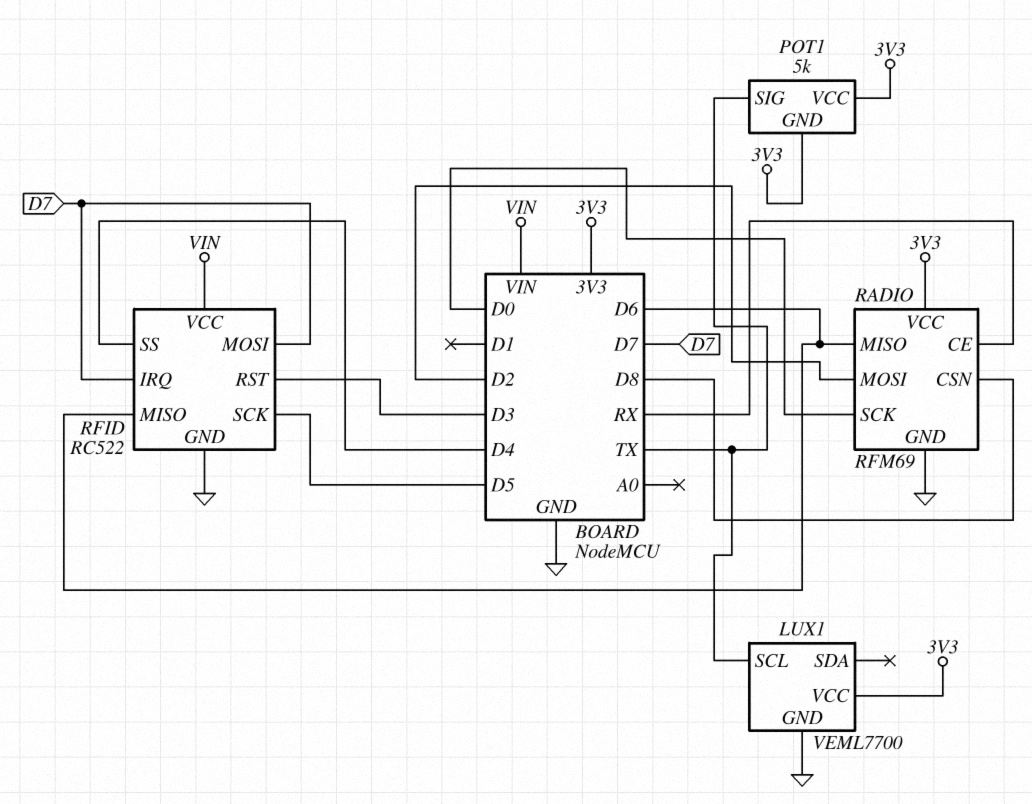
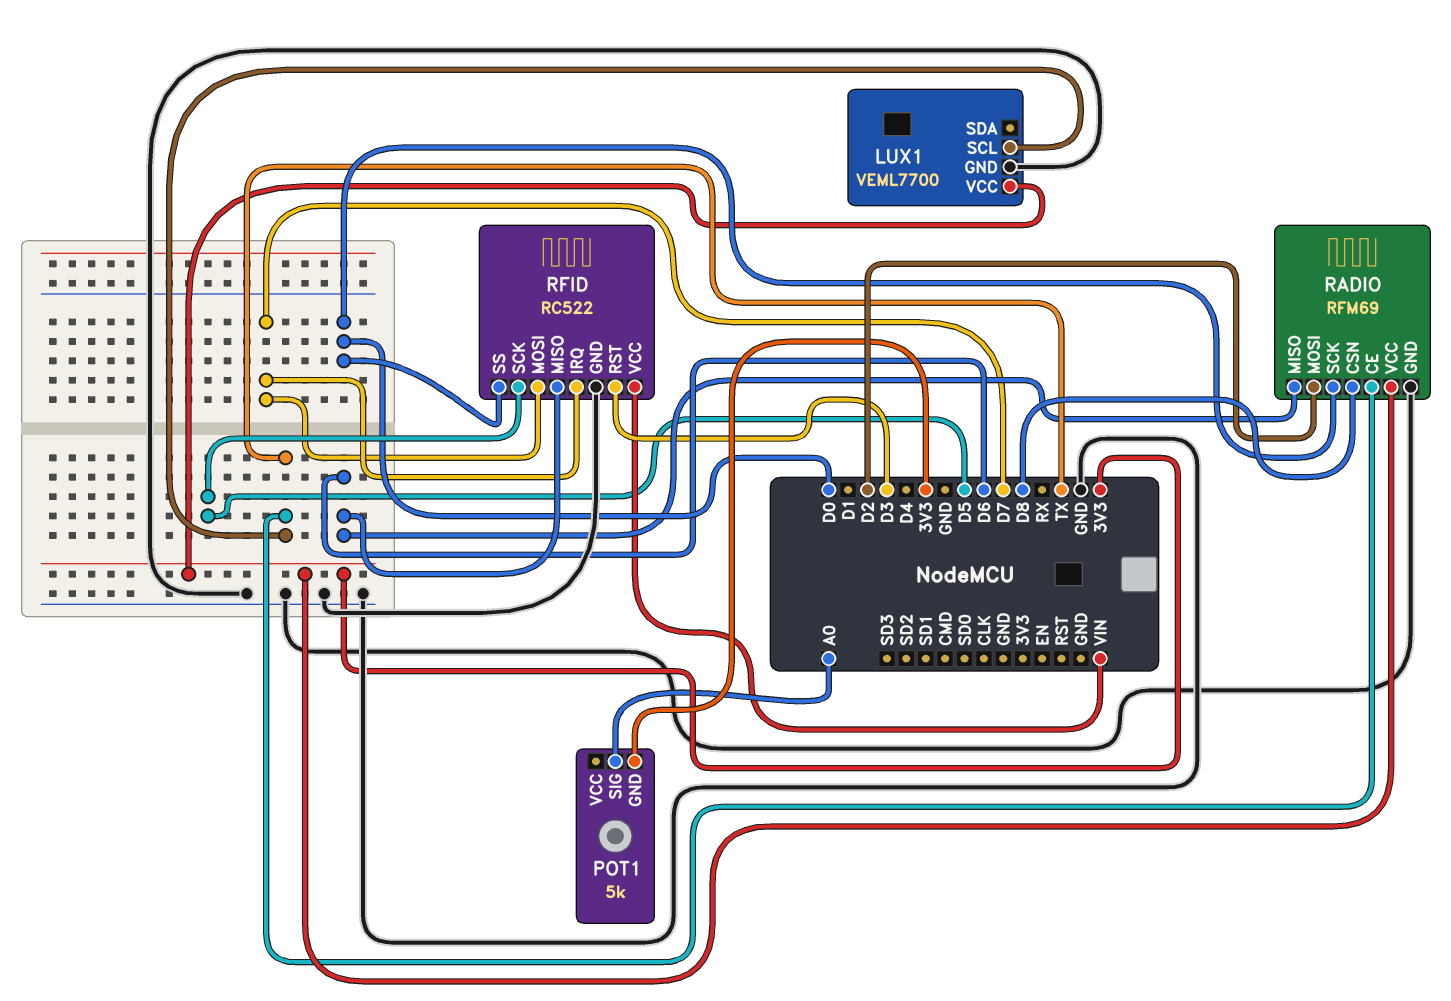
POT1 pin SIG: TX -> A0
POT1 pin VCC: 3V3 -> none
RADIO pin CE: RX -> TX
RFID pin SS: D4 -> D0

